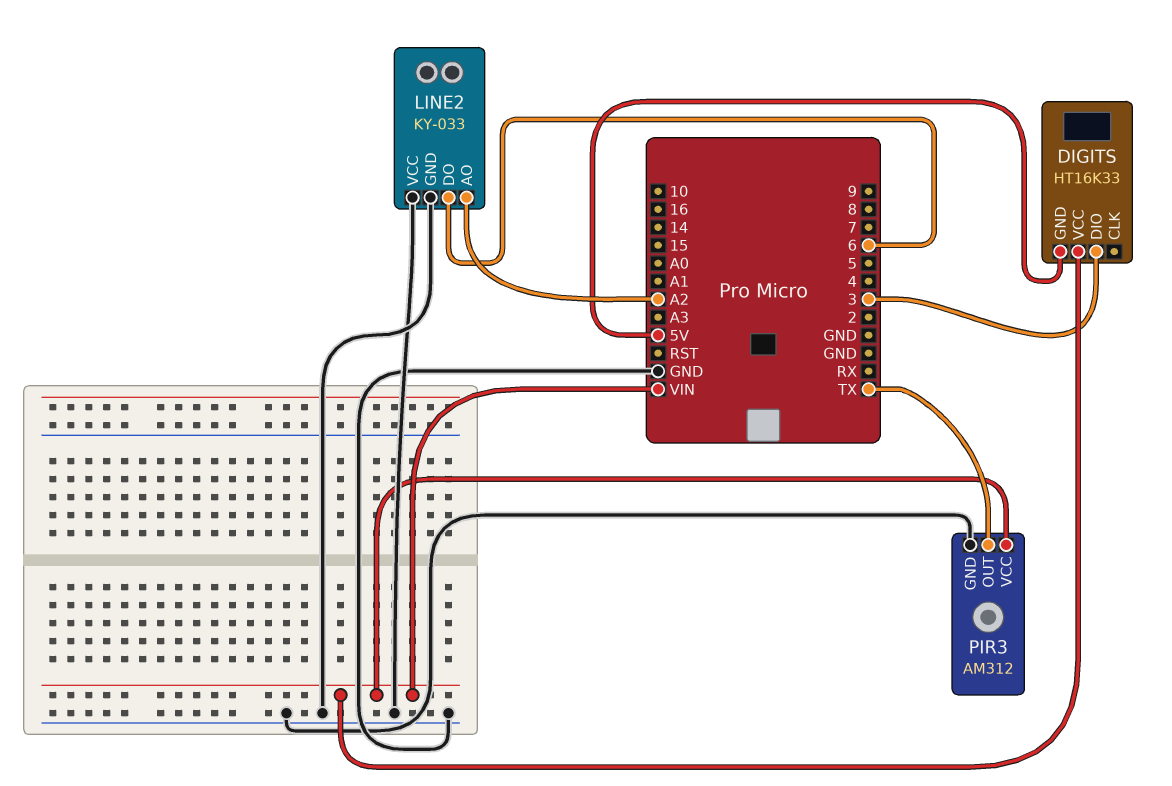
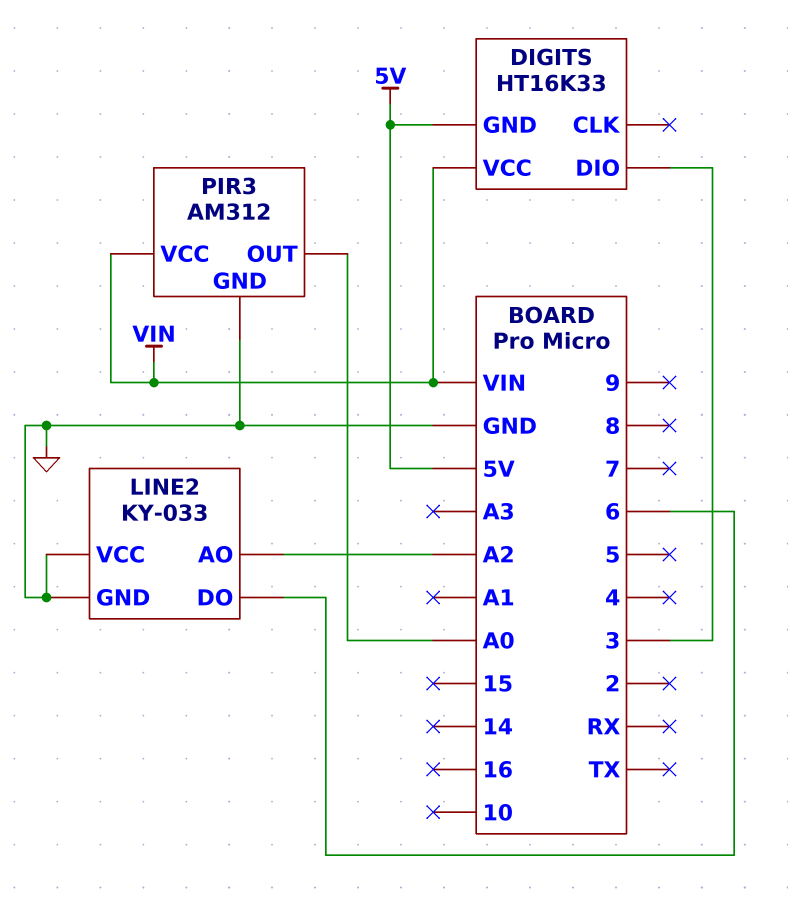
PIR3 pin OUT: TX -> A0

